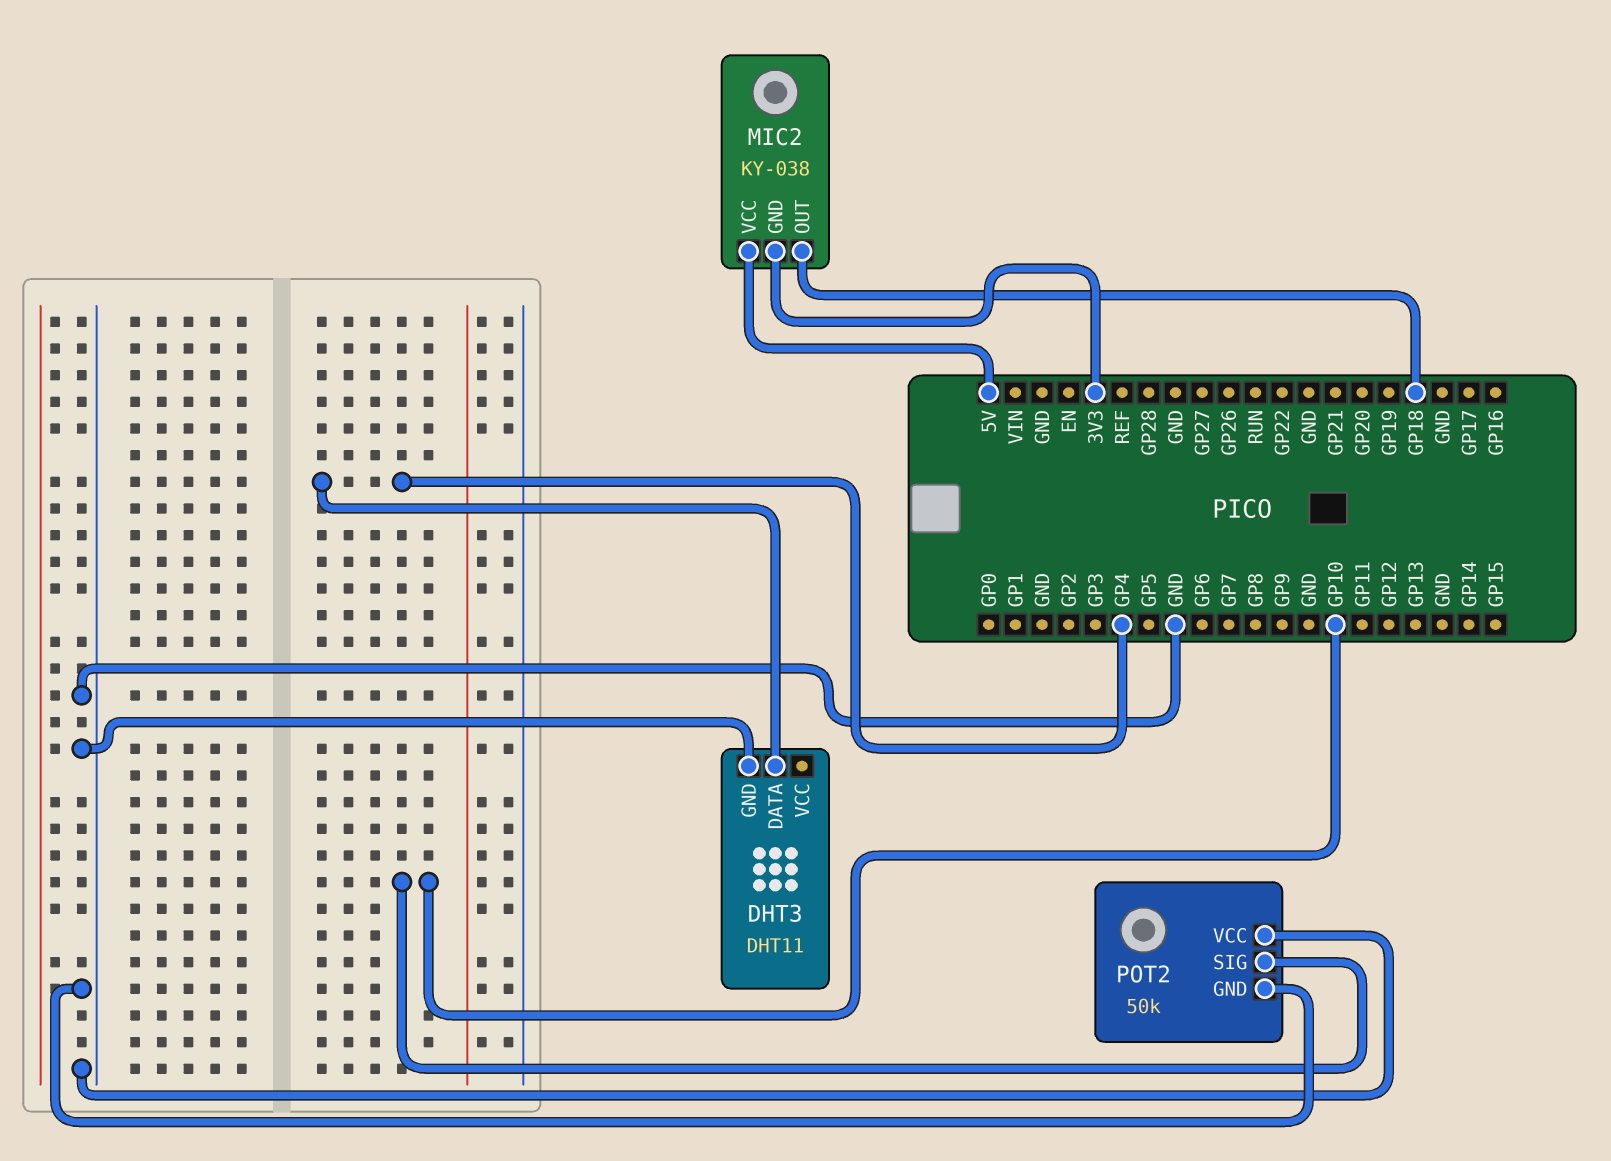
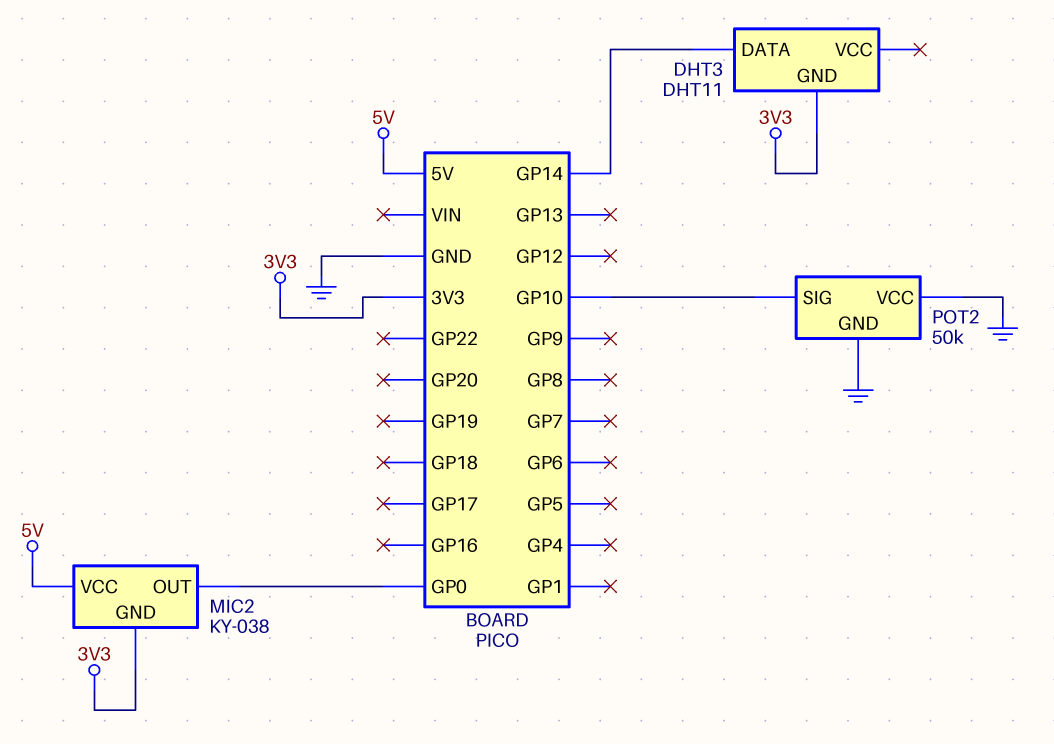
DHT3 pin DATA: GP4 -> GP14
DHT3 pin GND: GND -> 3V3
MIC2 pin OUT: GP18 -> GP0

